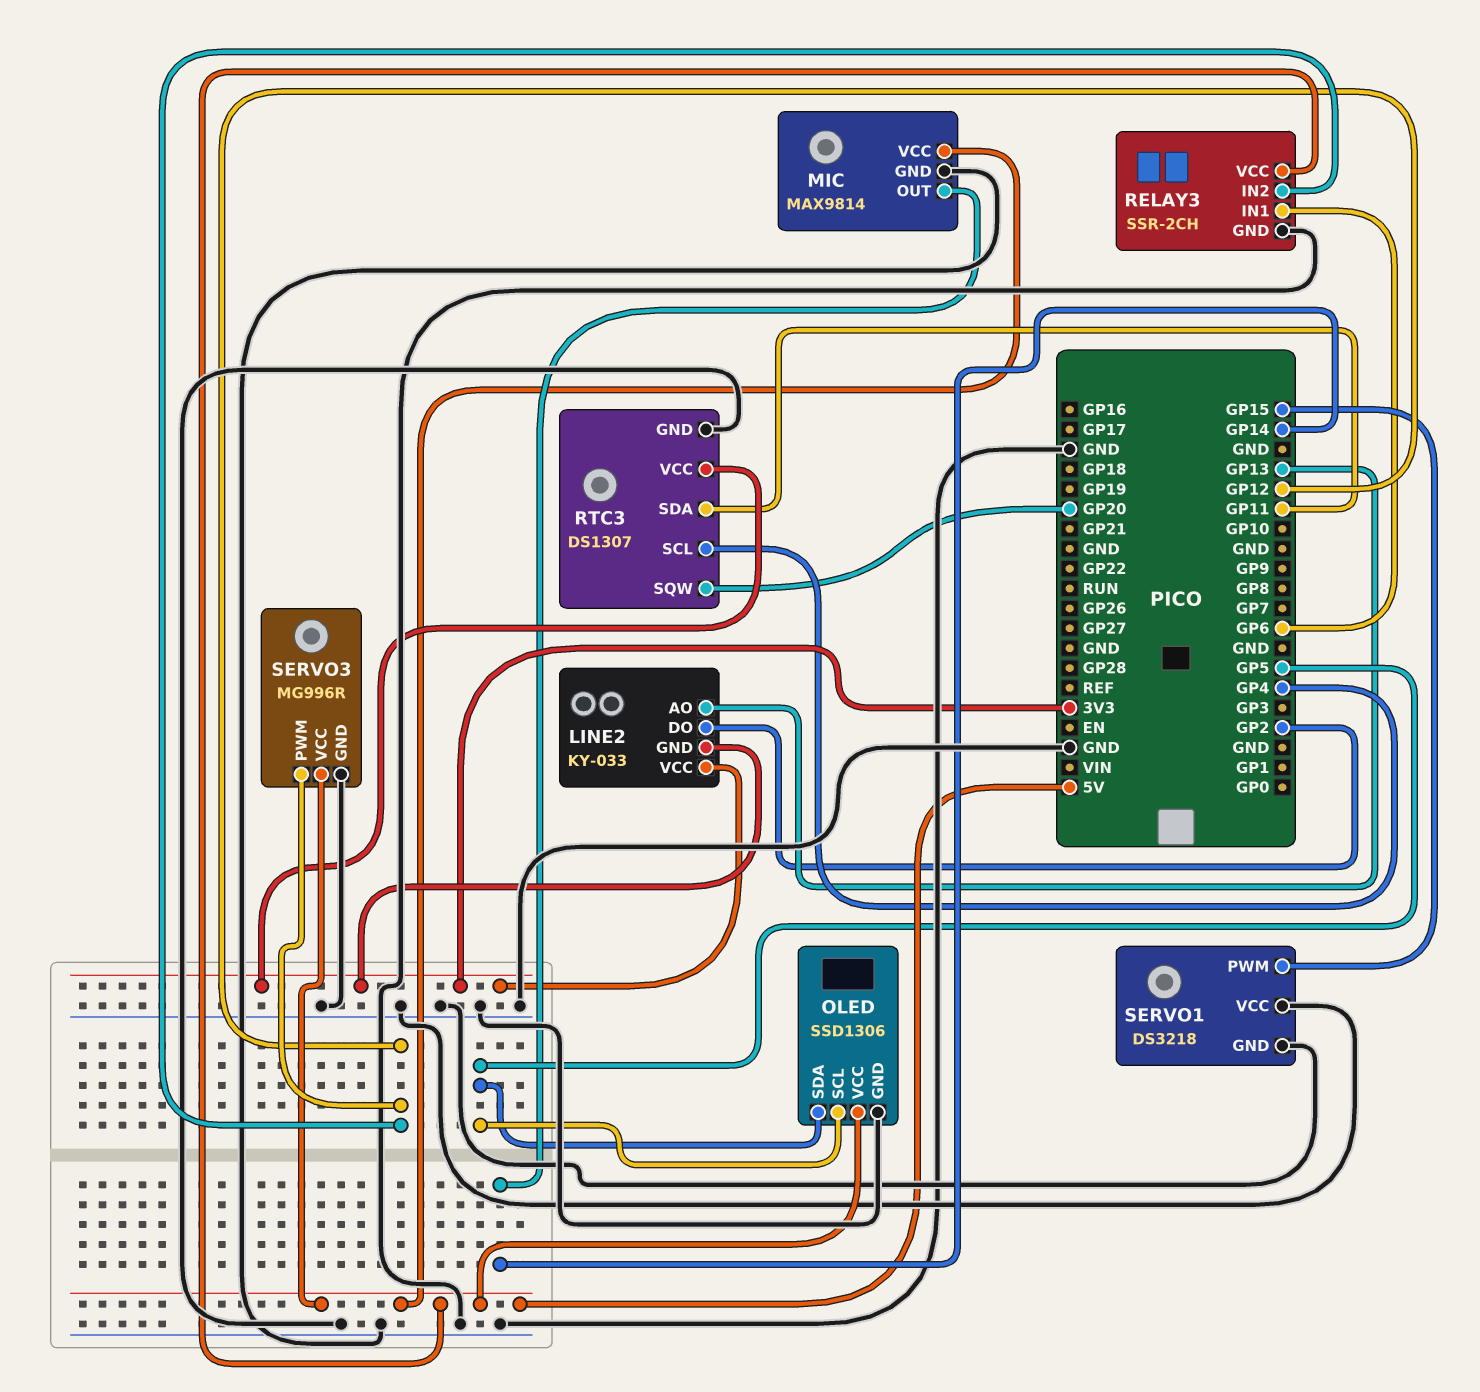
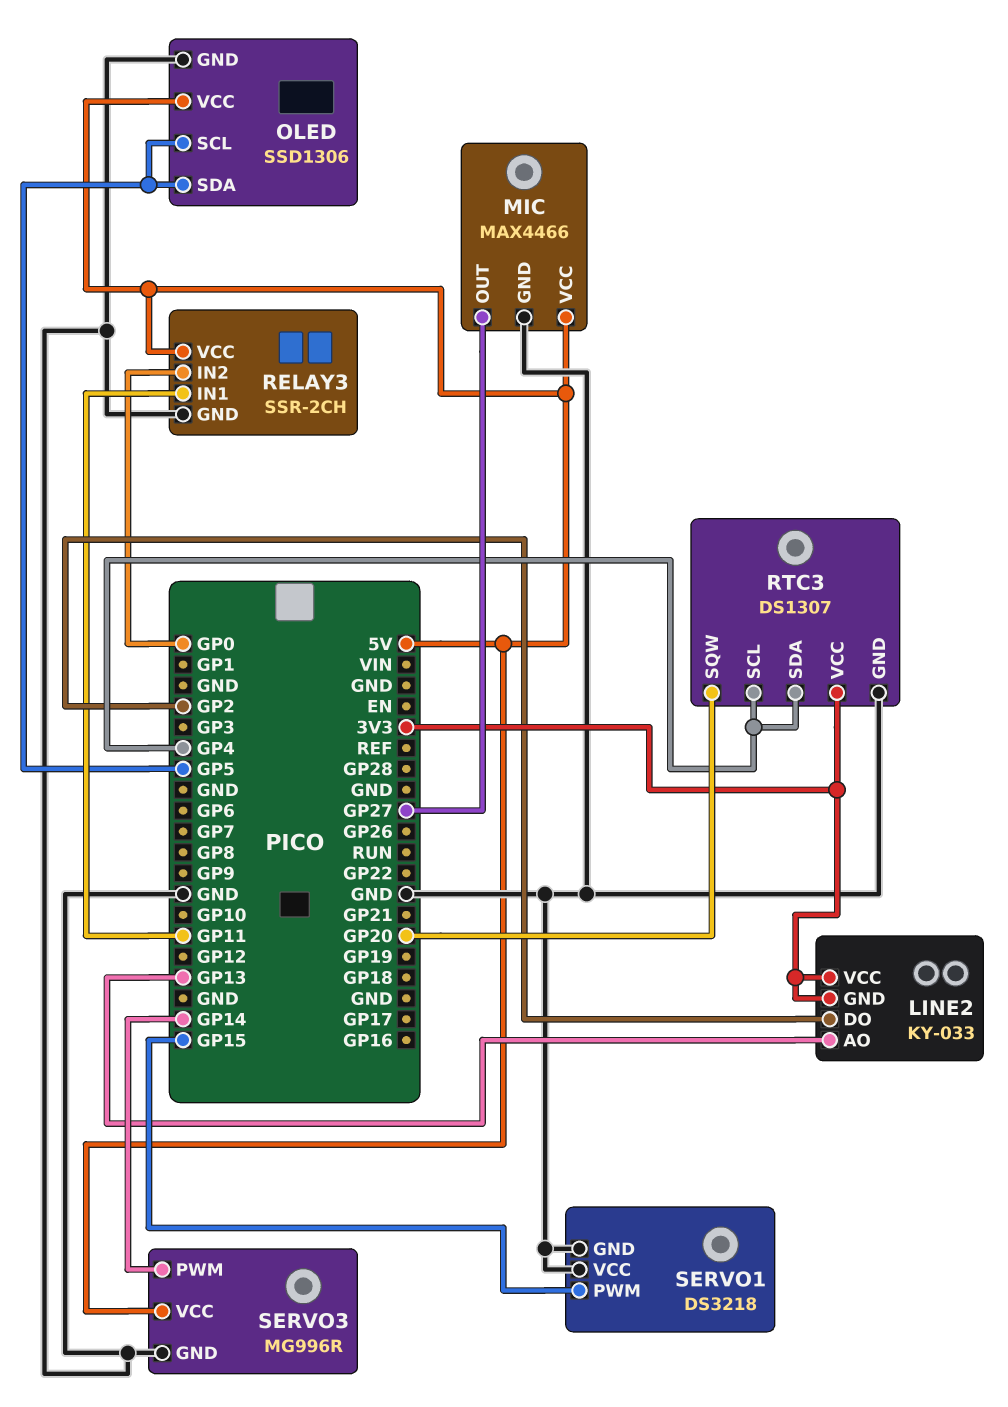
MIC: MAX9814 -> MAX4466
MIC pin OUT: GP14 -> GP27
RELAY3 pin IN1: GP6 -> GP11
RELAY3 pin IN2: GP12 -> GP0
RTC3 pin SDA: GP11 -> GP4
SERVO3 pin PWM: GP12 -> GP14

